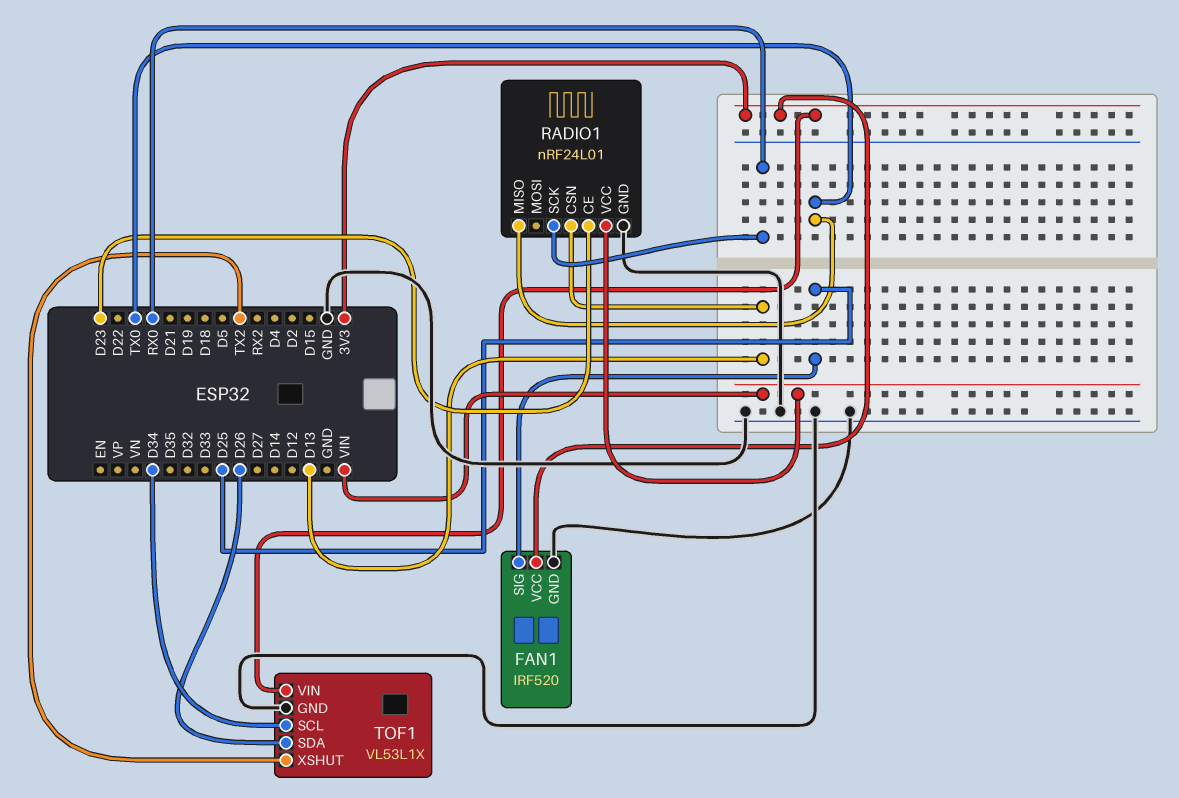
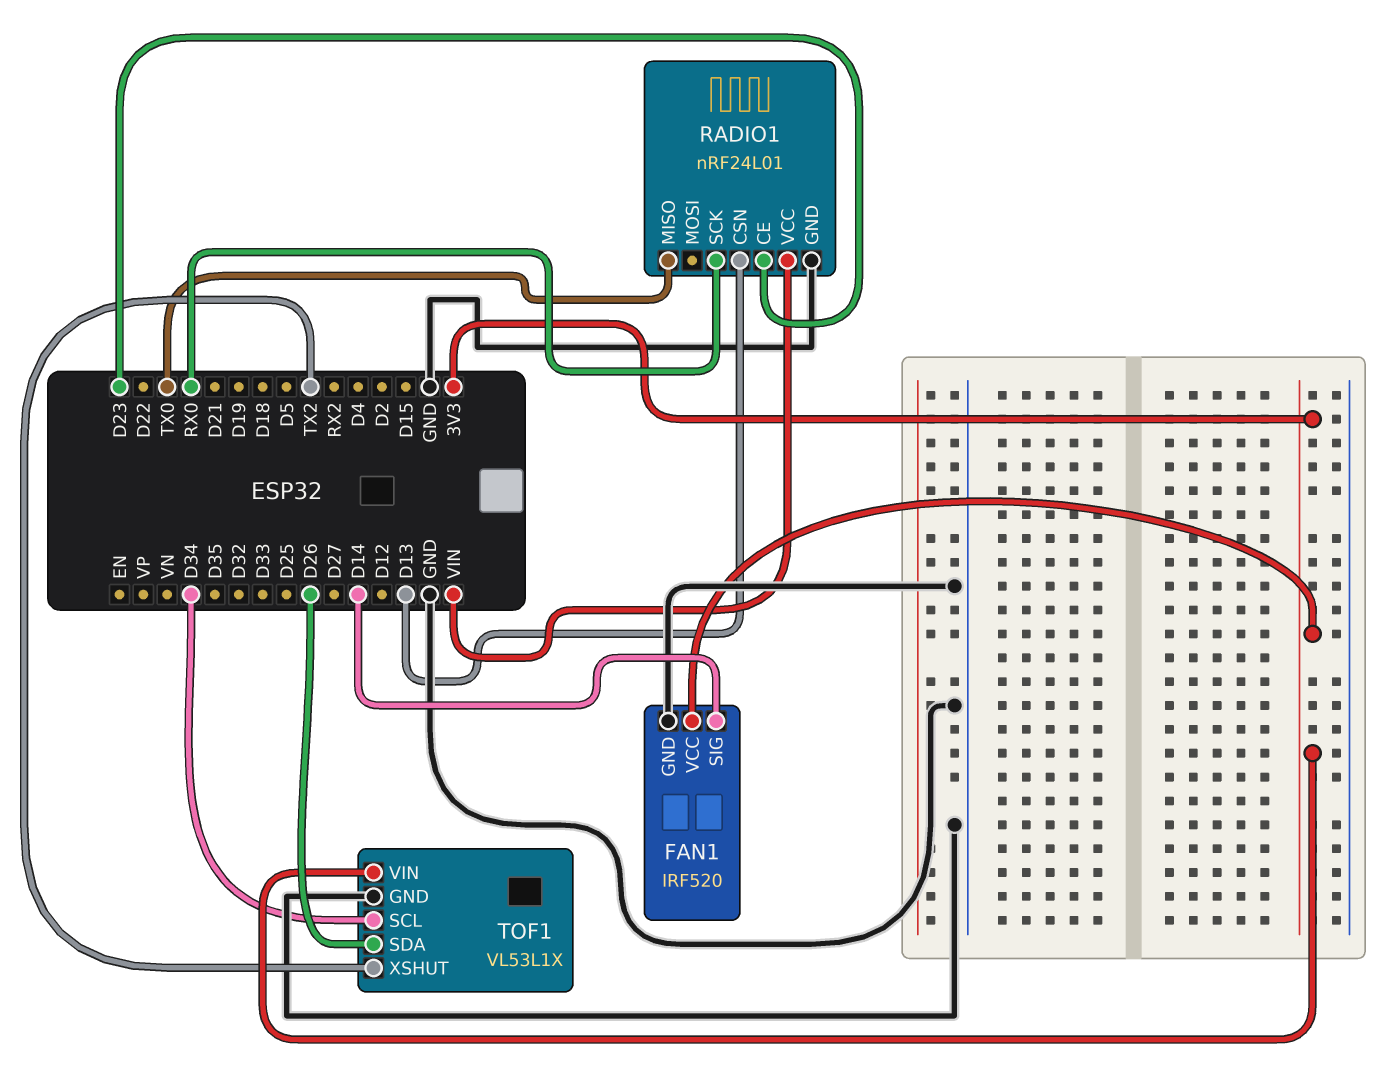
FAN1 pin SIG: D25 -> D14

